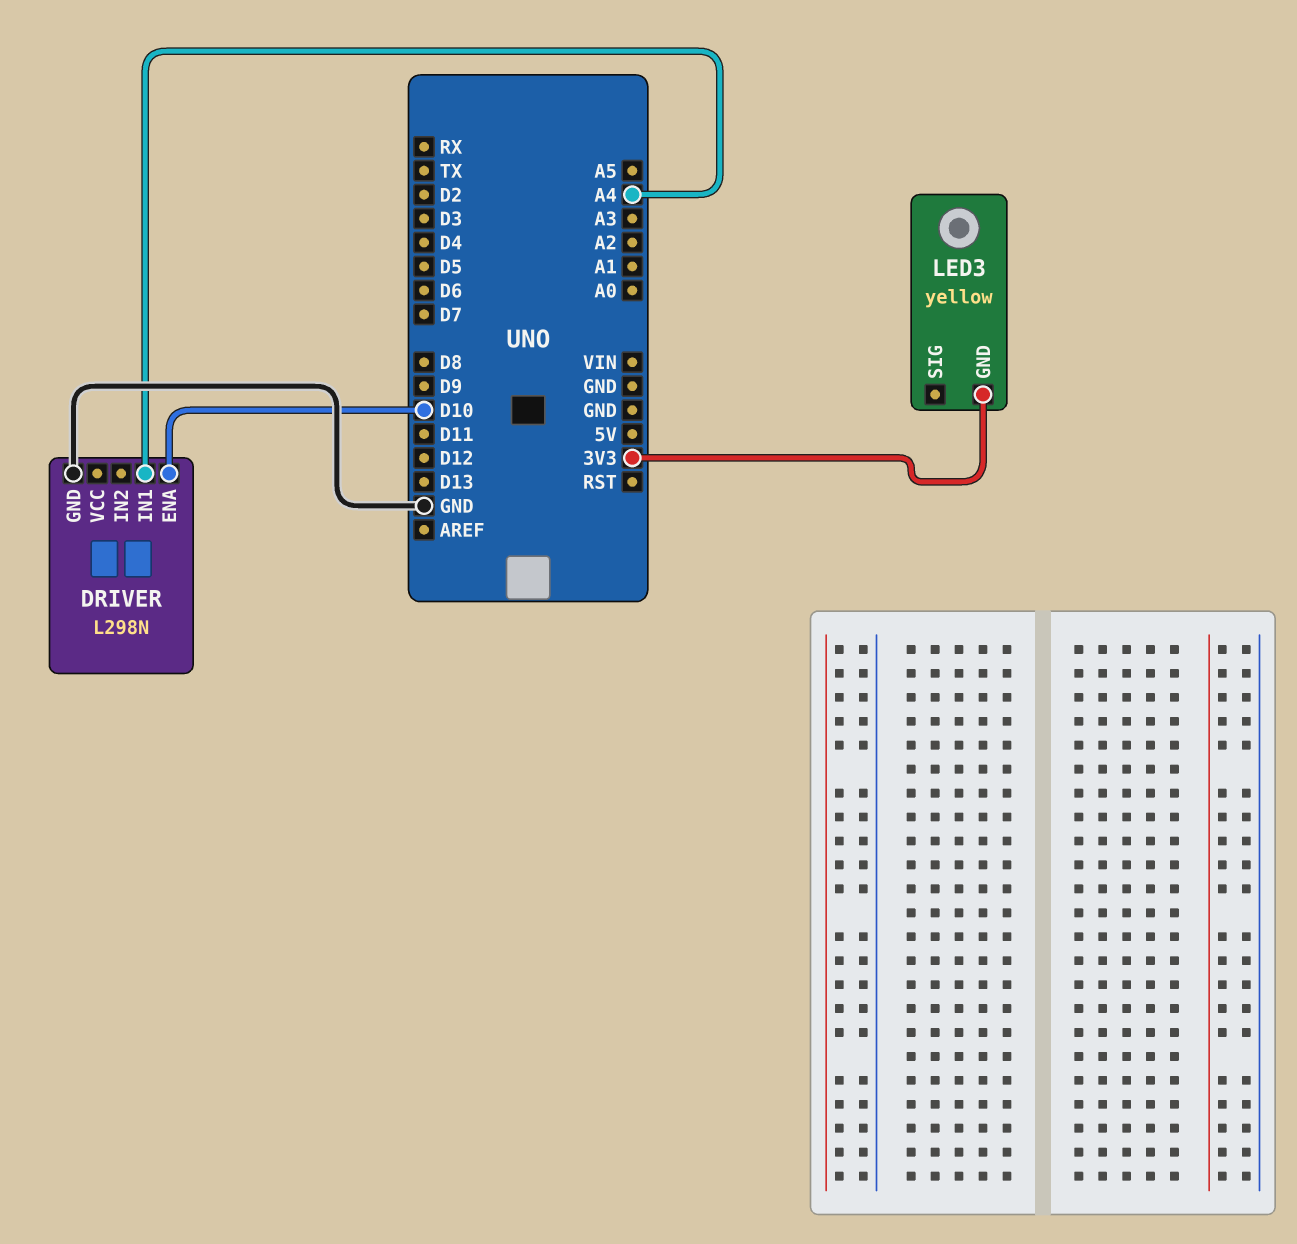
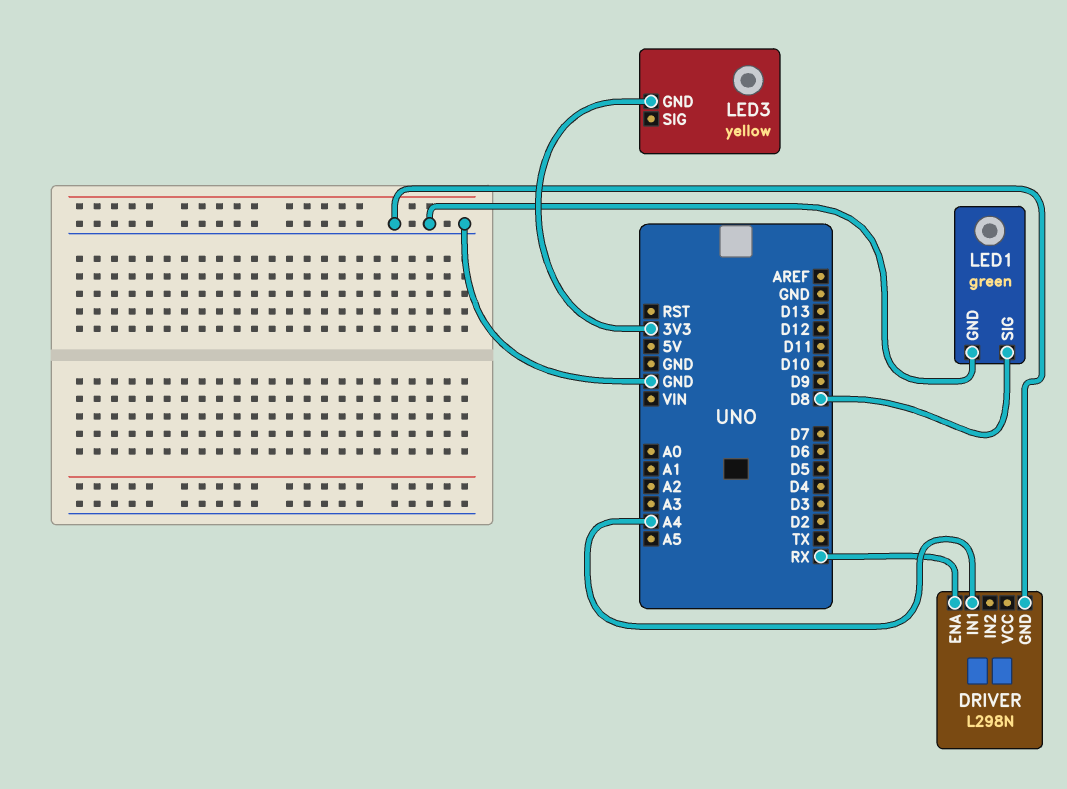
DRIVER pin ENA: D10 -> RX
LED1: none -> green
LED1 pin GND: none -> GND
LED1 pin SIG: none -> D8

